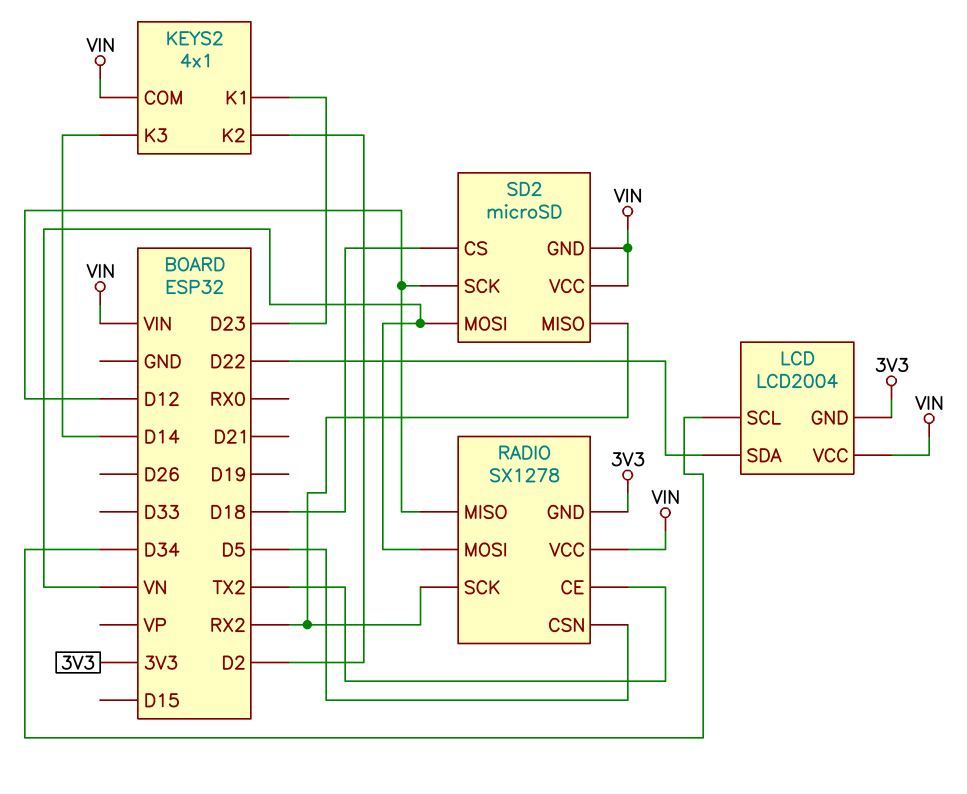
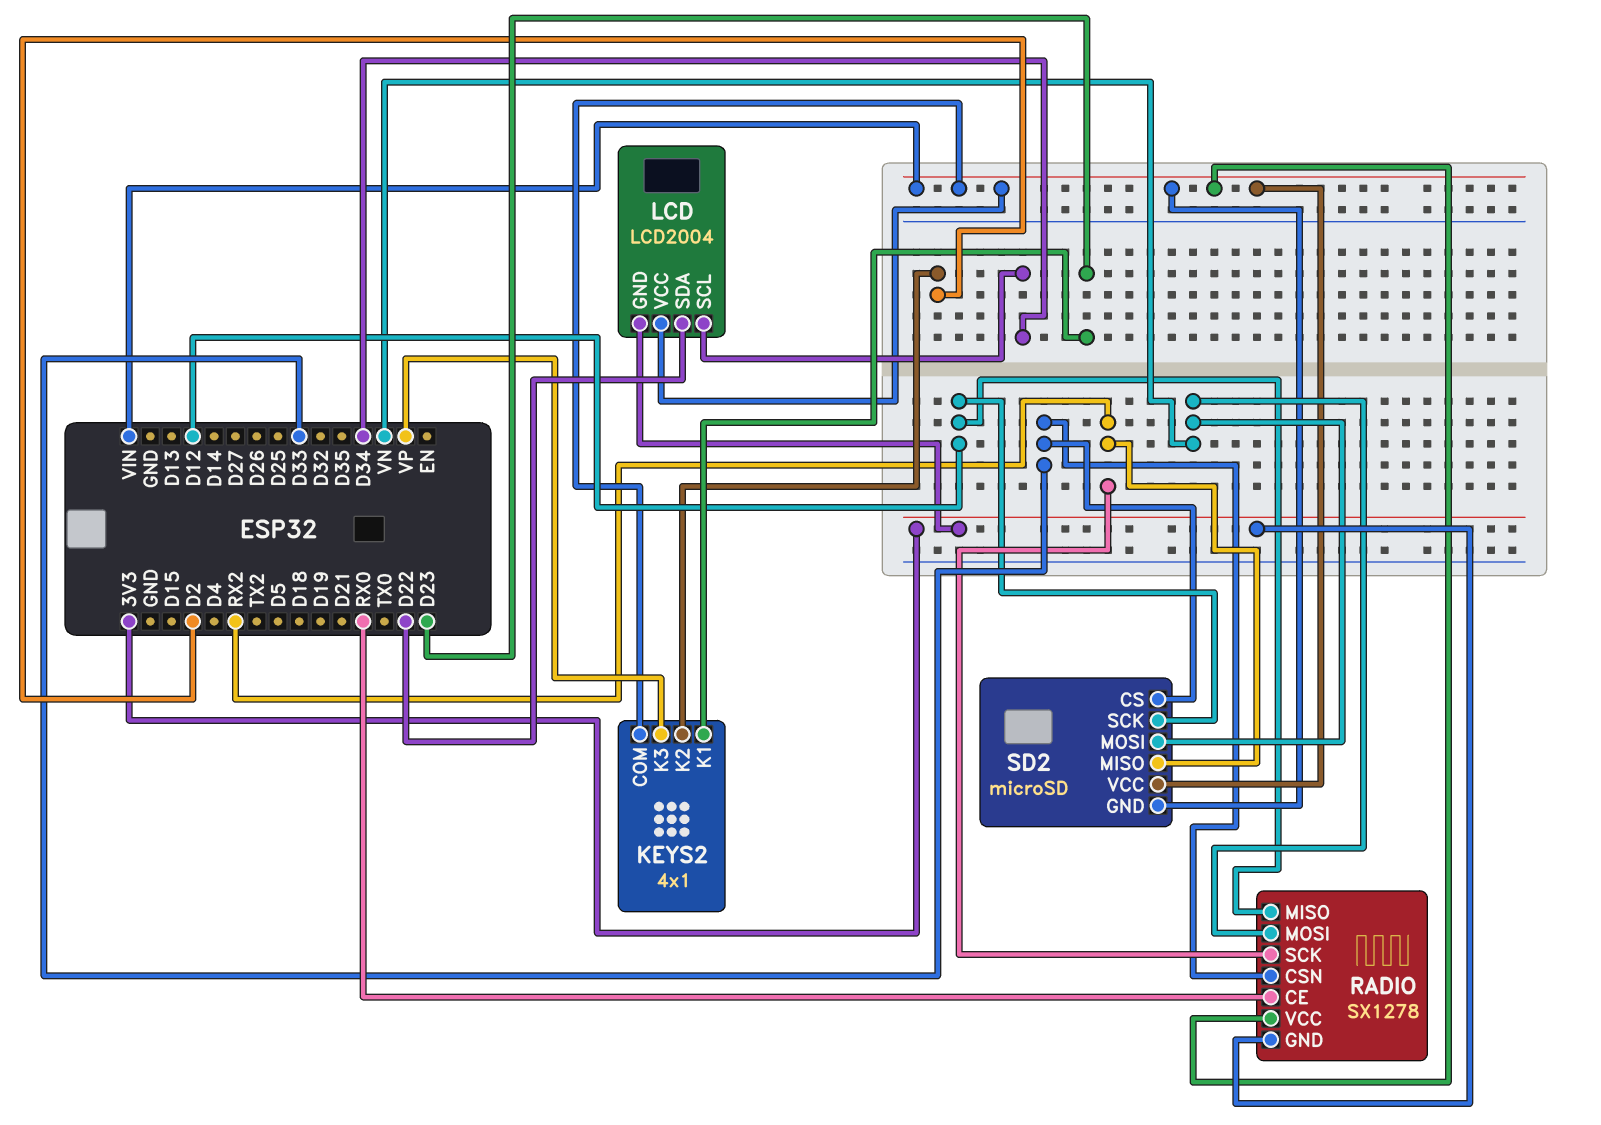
KEYS2 pin K3: D14 -> VP
RADIO pin CE: TX2 -> RX0
RADIO pin CSN: D5 -> D33
SD2 pin CS: D18 -> D33

